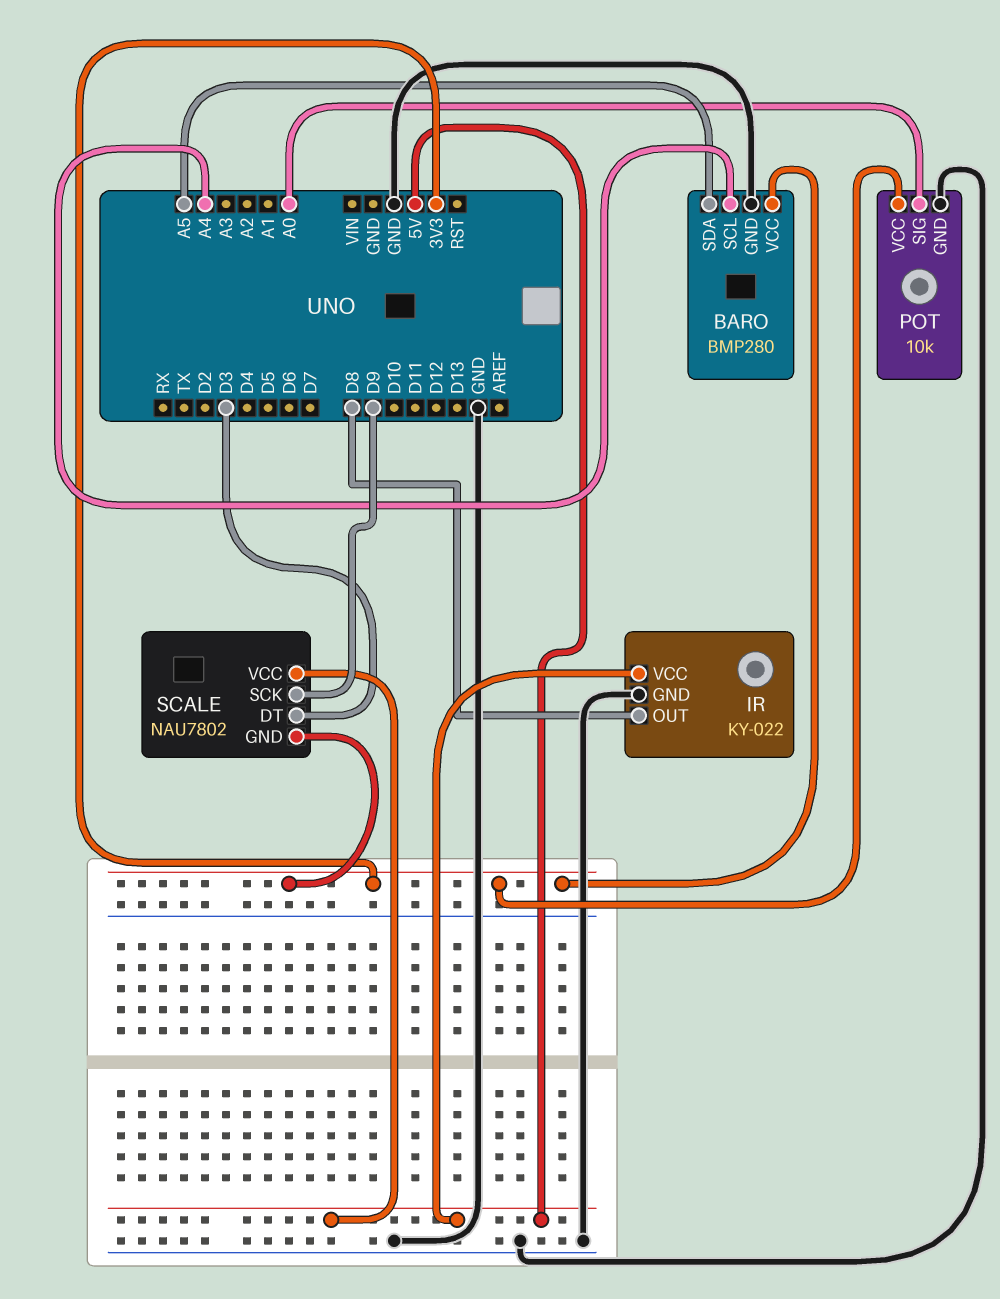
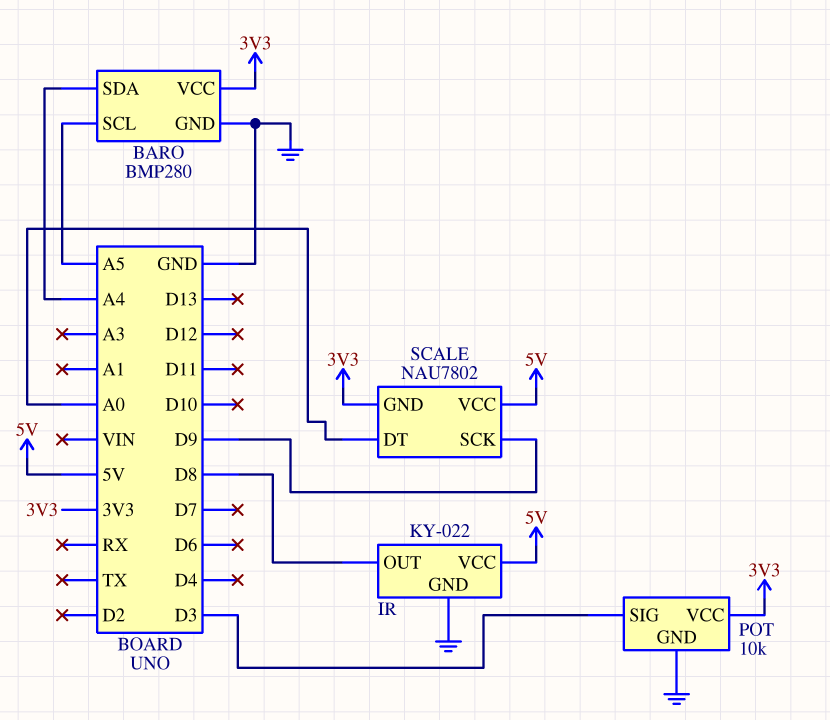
BARO pin SCL: A4 -> A5
BARO pin SDA: A5 -> A4
POT pin SIG: A0 -> D3
SCALE pin DT: D3 -> A0

